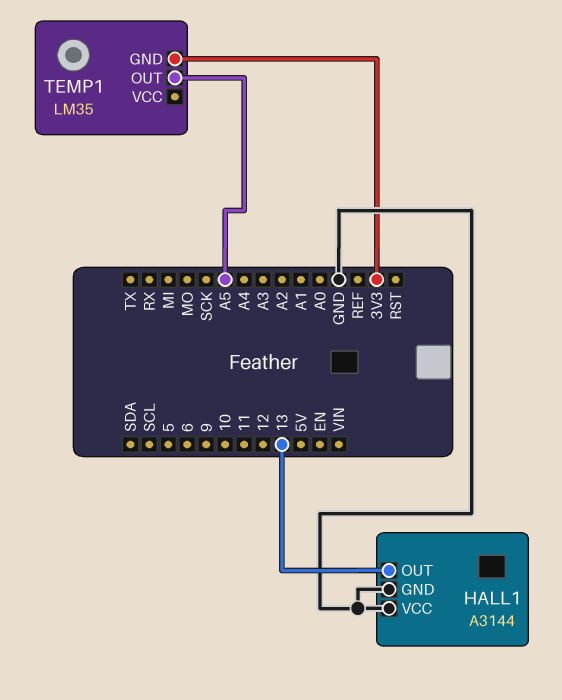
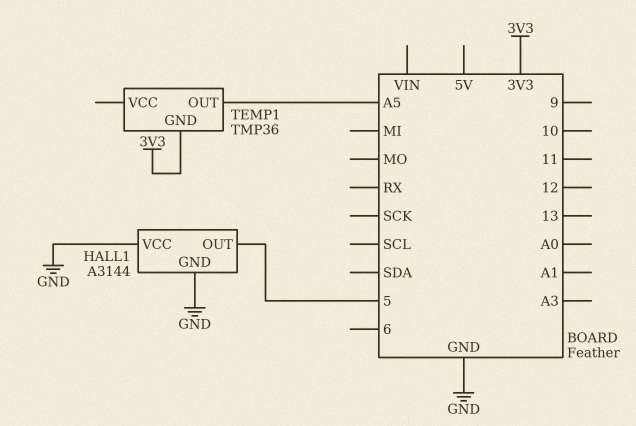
HALL1 pin OUT: 13 -> 5
TEMP1: LM35 -> TMP36

